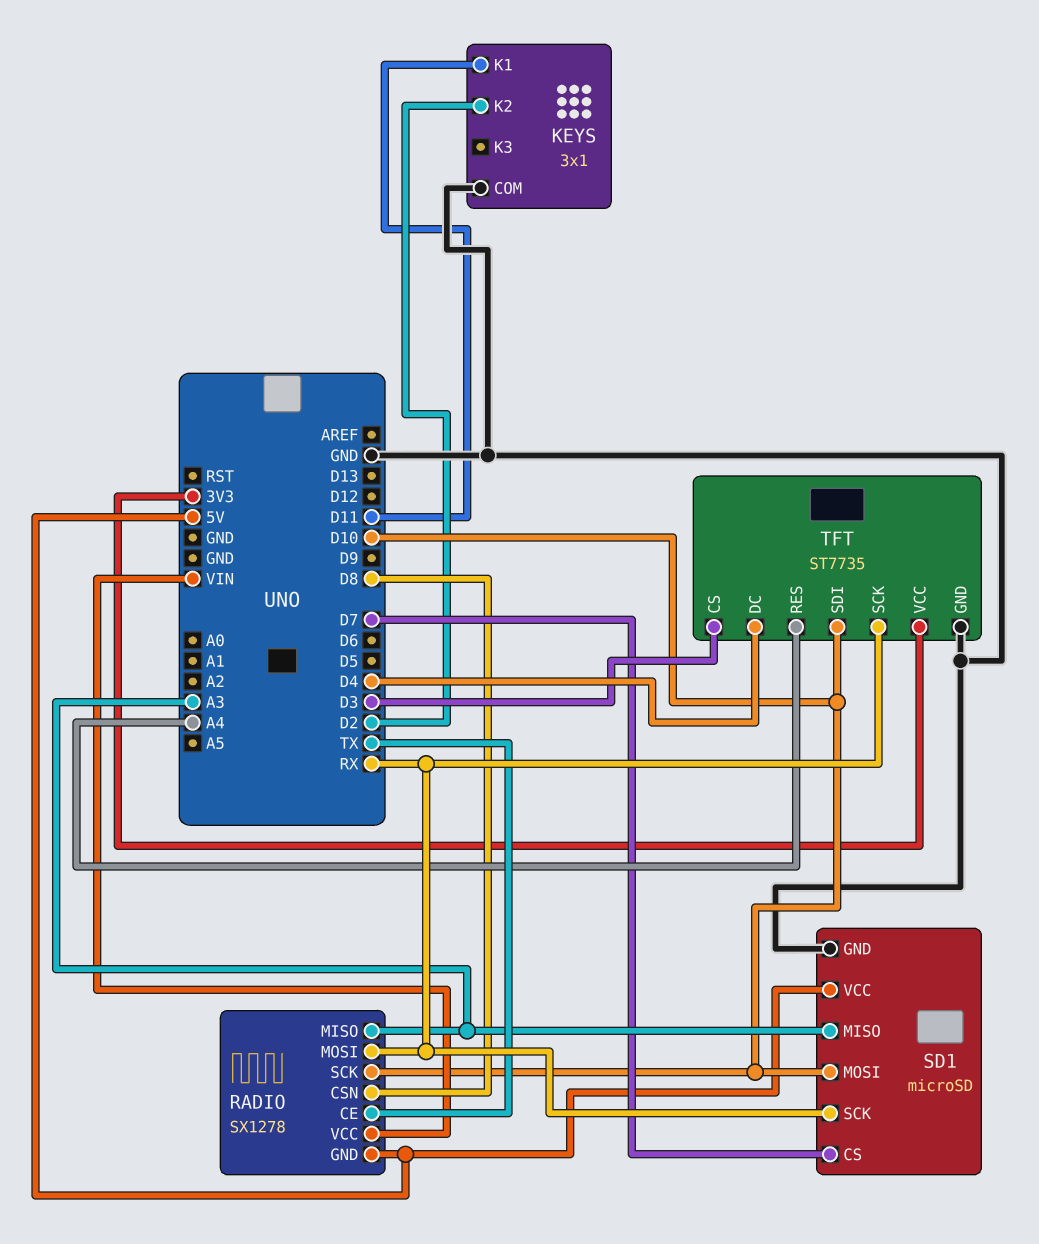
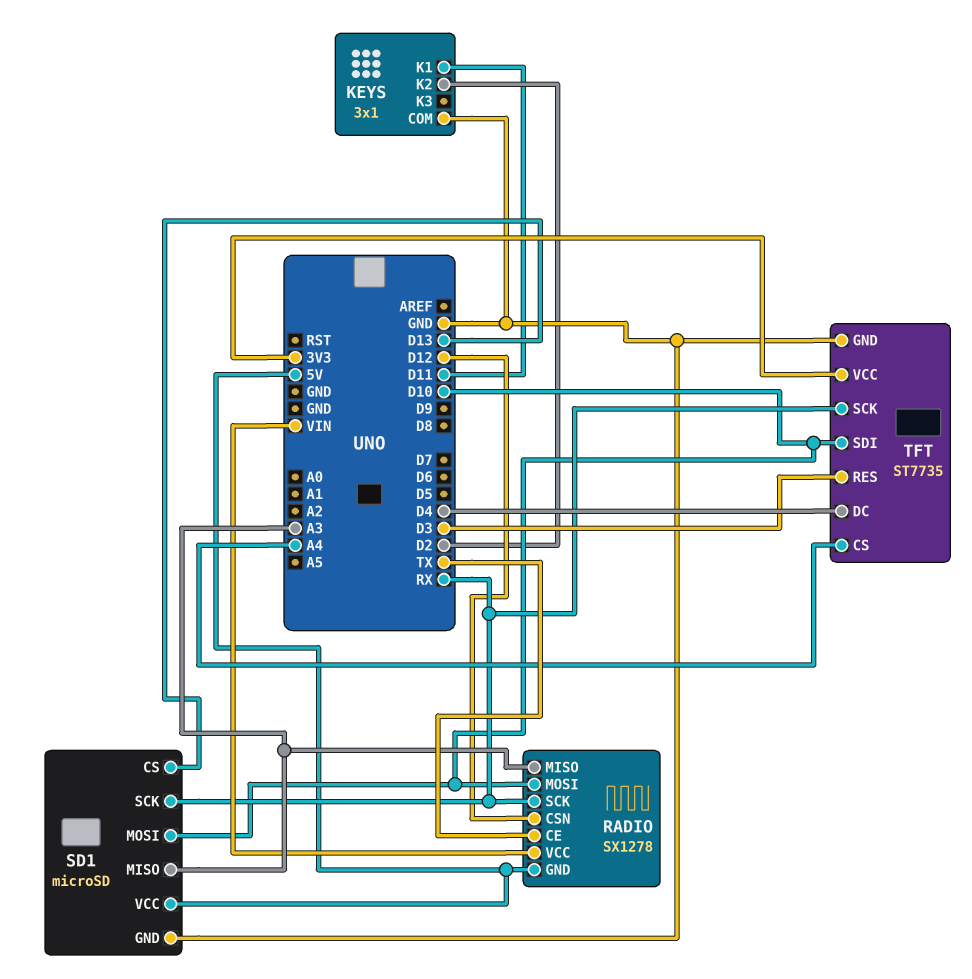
RADIO pin CSN: D8 -> D12
RADIO pin MOSI: RX -> D10
RADIO pin SCK: D10 -> RX
SD1 pin CS: D7 -> D13
TFT pin CS: D3 -> A4
TFT pin RES: A4 -> D3

